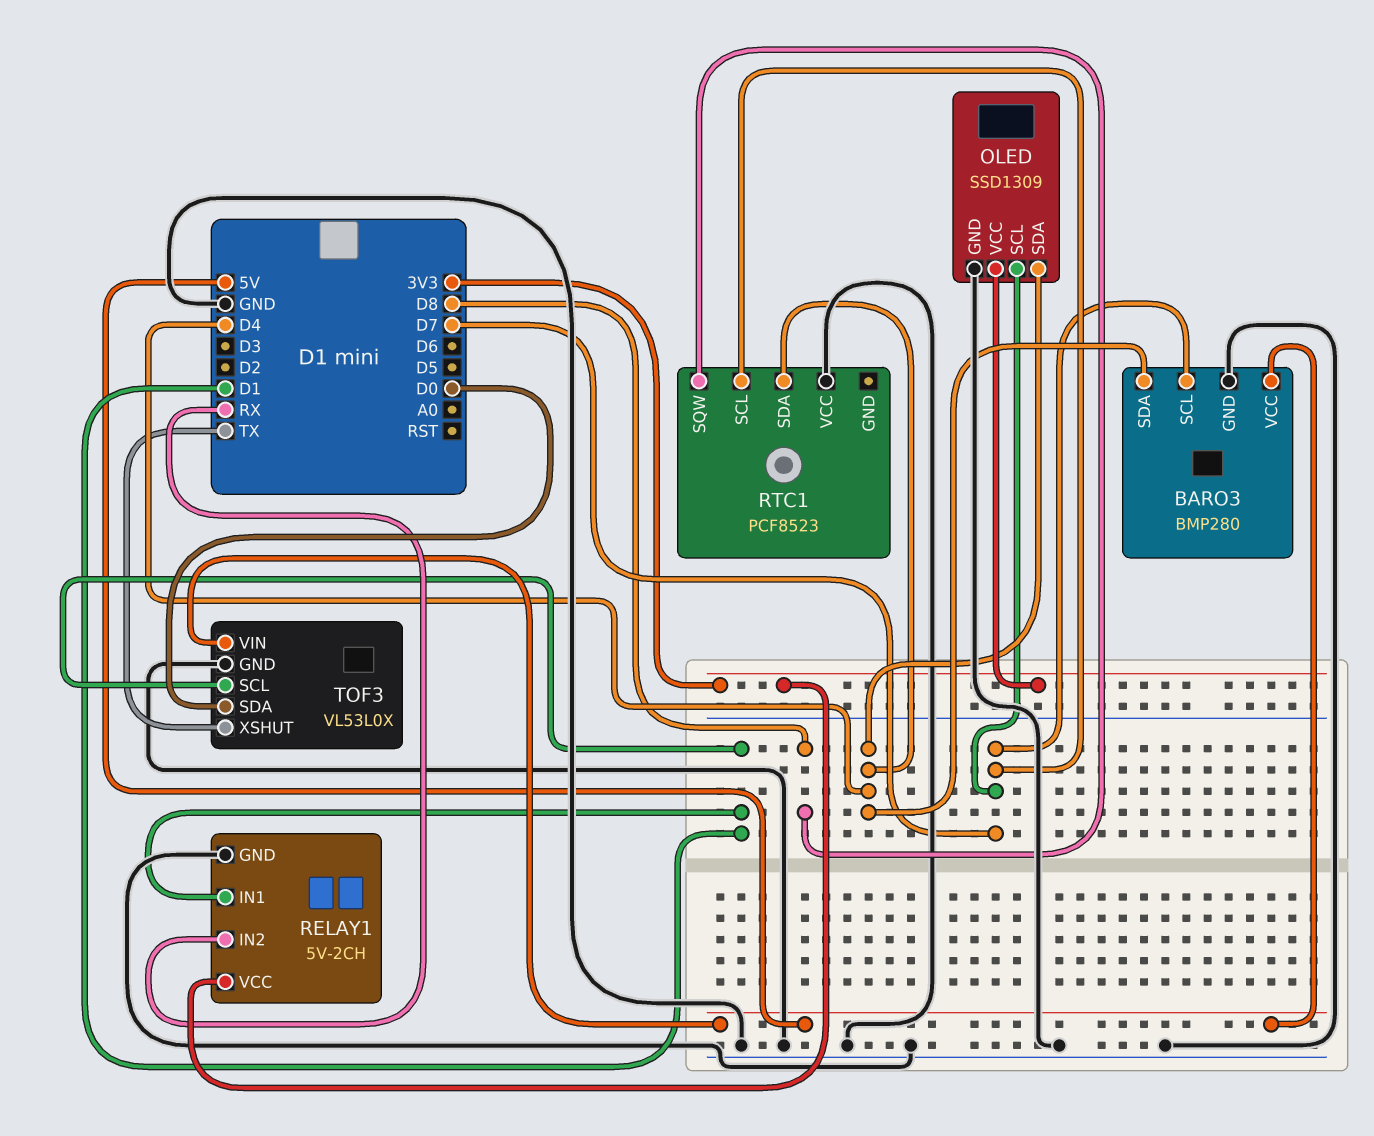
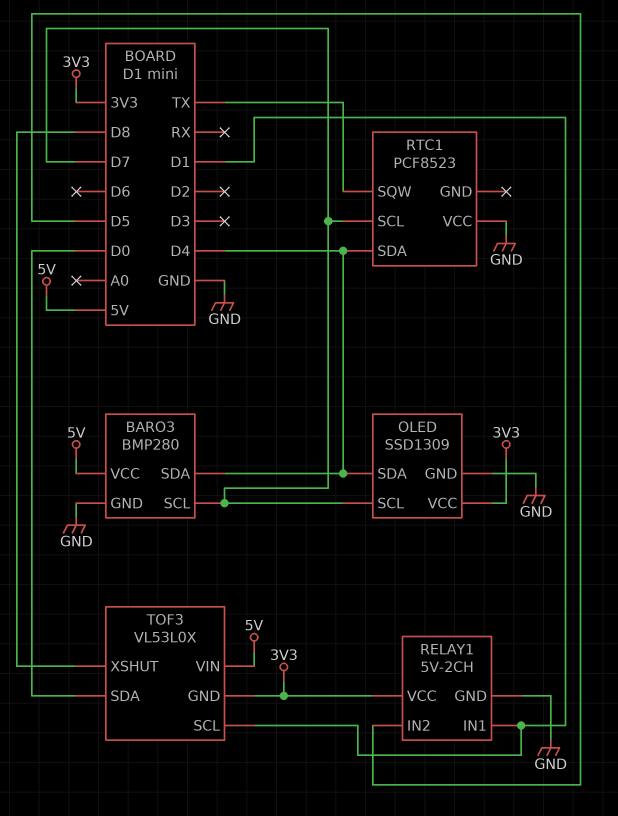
RELAY1 pin IN2: RX -> D5
RTC1 pin SQW: D8 -> TX
TOF3 pin GND: GND -> 3V3
TOF3 pin XSHUT: TX -> D8

